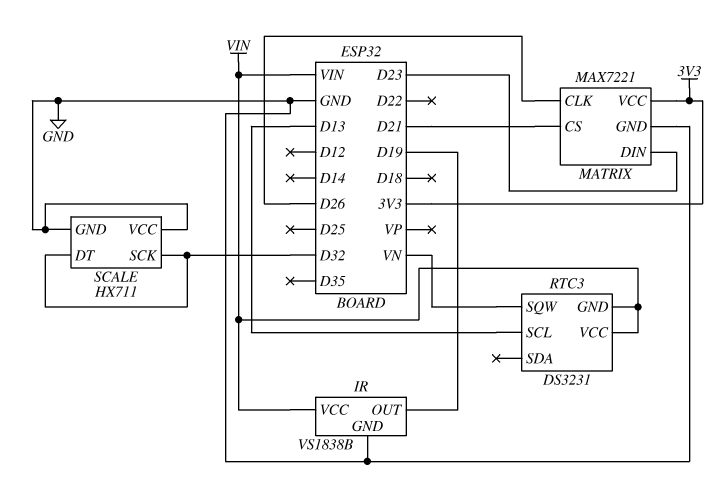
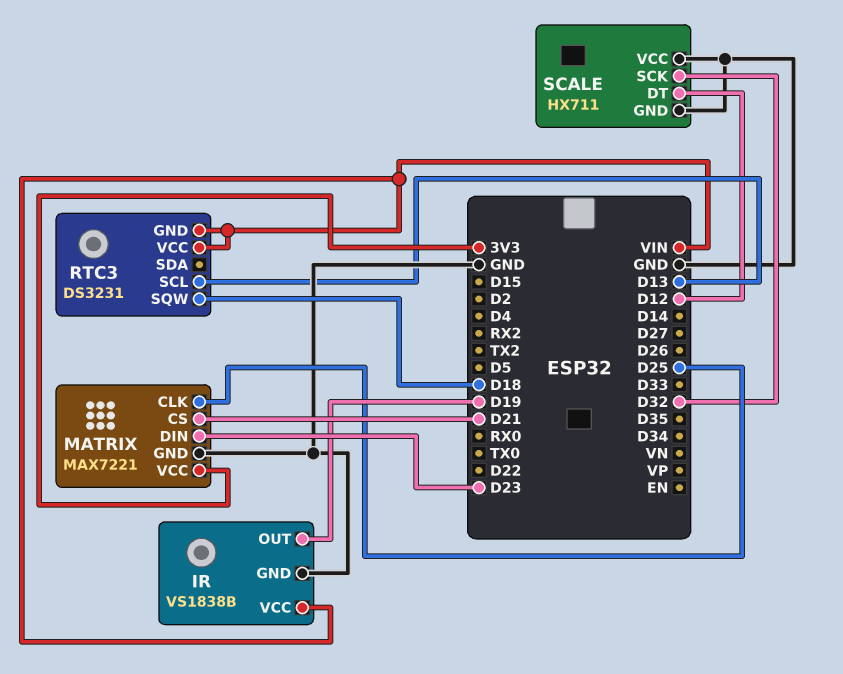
MATRIX pin CLK: D26 -> D25
RTC3 pin SQW: VN -> D18
SCALE pin DT: D32 -> D12

